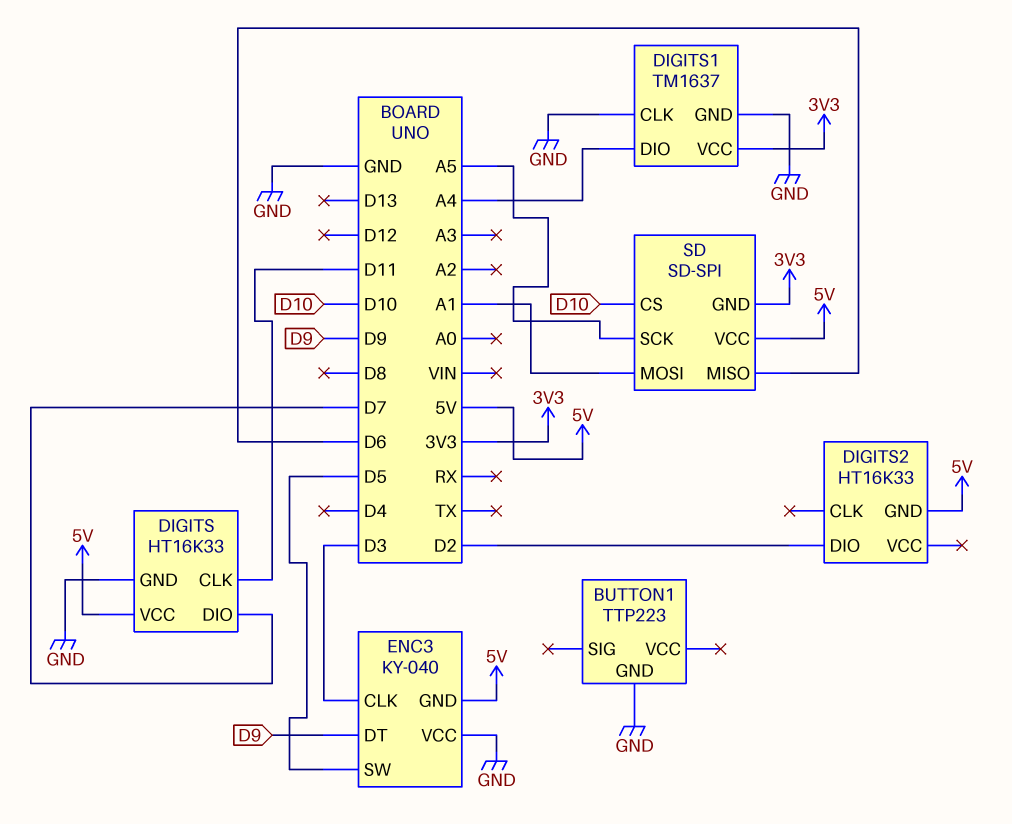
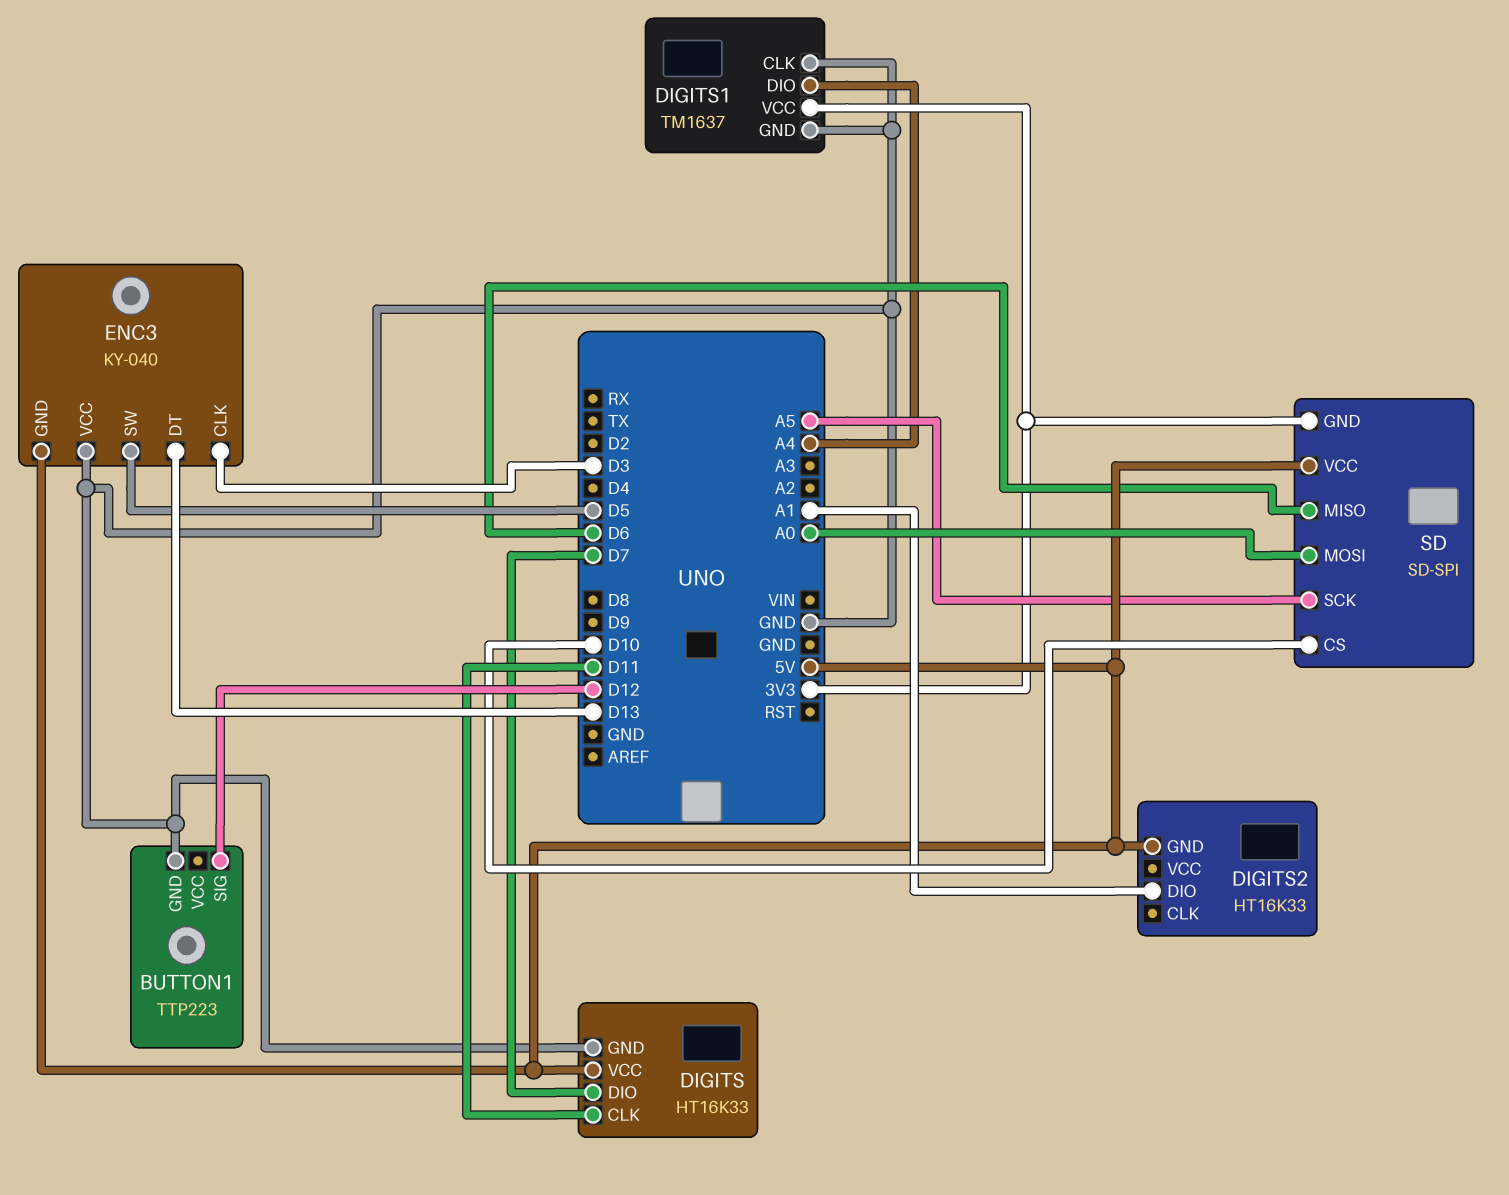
BUTTON1 pin SIG: none -> D12
DIGITS2 pin DIO: D2 -> A1
ENC3 pin DT: D9 -> D13
SD pin MOSI: A1 -> A0

